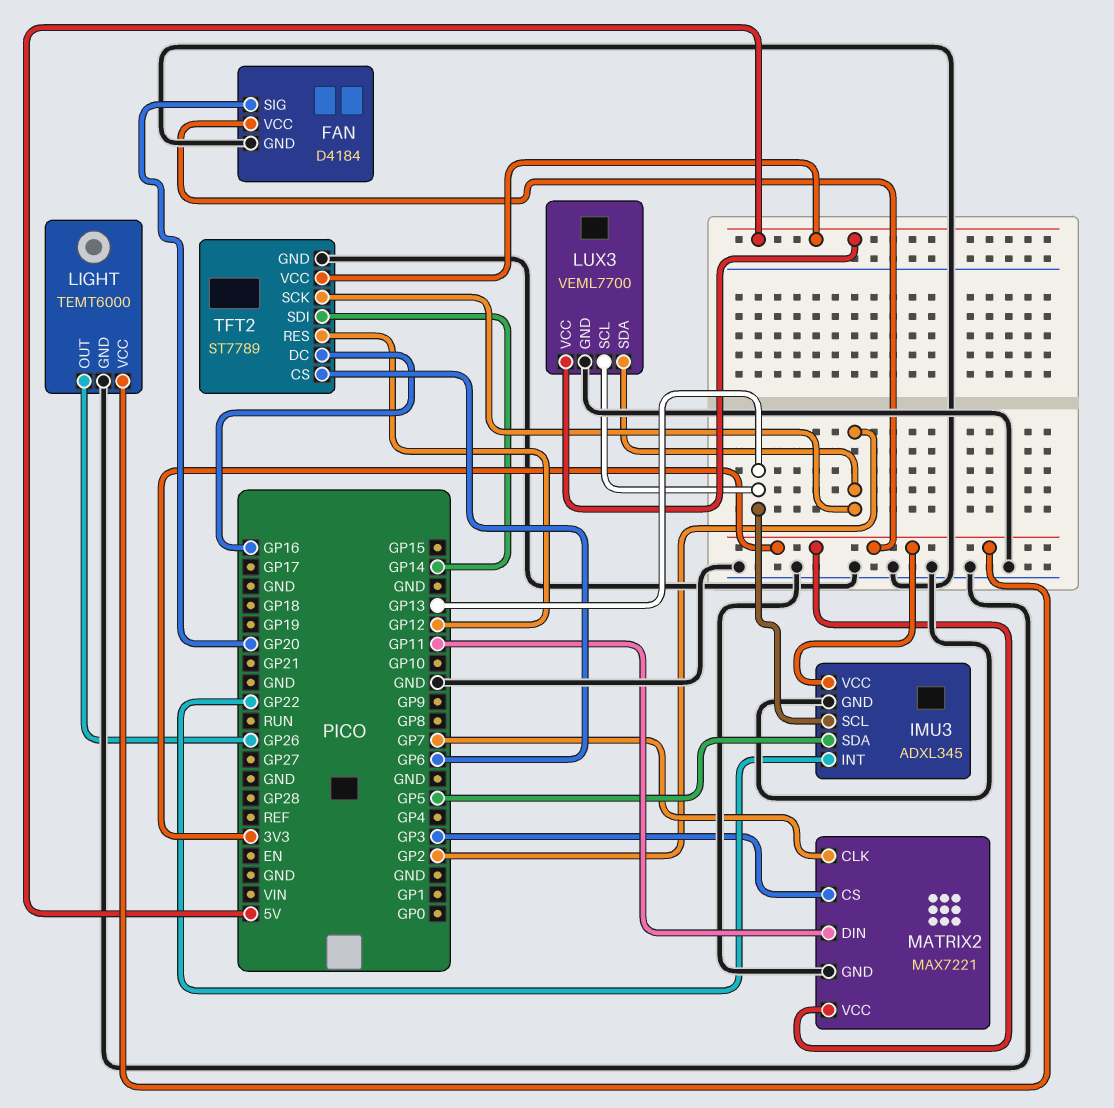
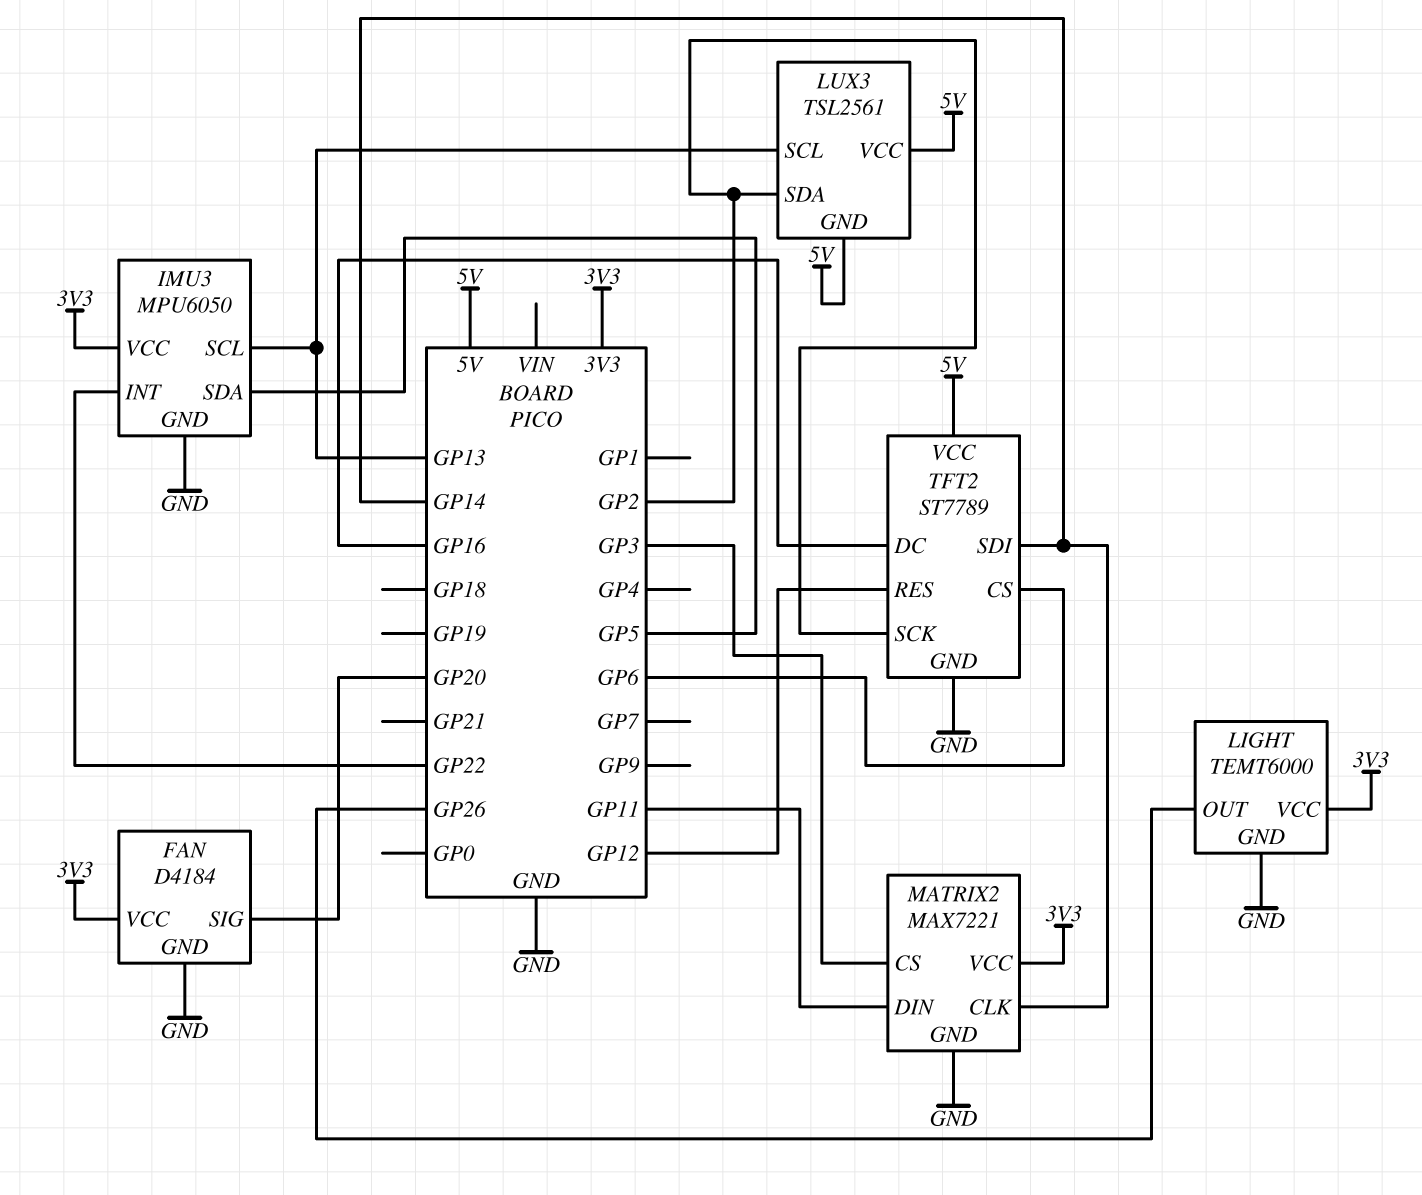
IMU3: ADXL345 -> MPU6050
LUX3: VEML7700 -> TSL2561
LUX3 pin GND: GND -> 5V
MATRIX2 pin CLK: GP7 -> GP14

